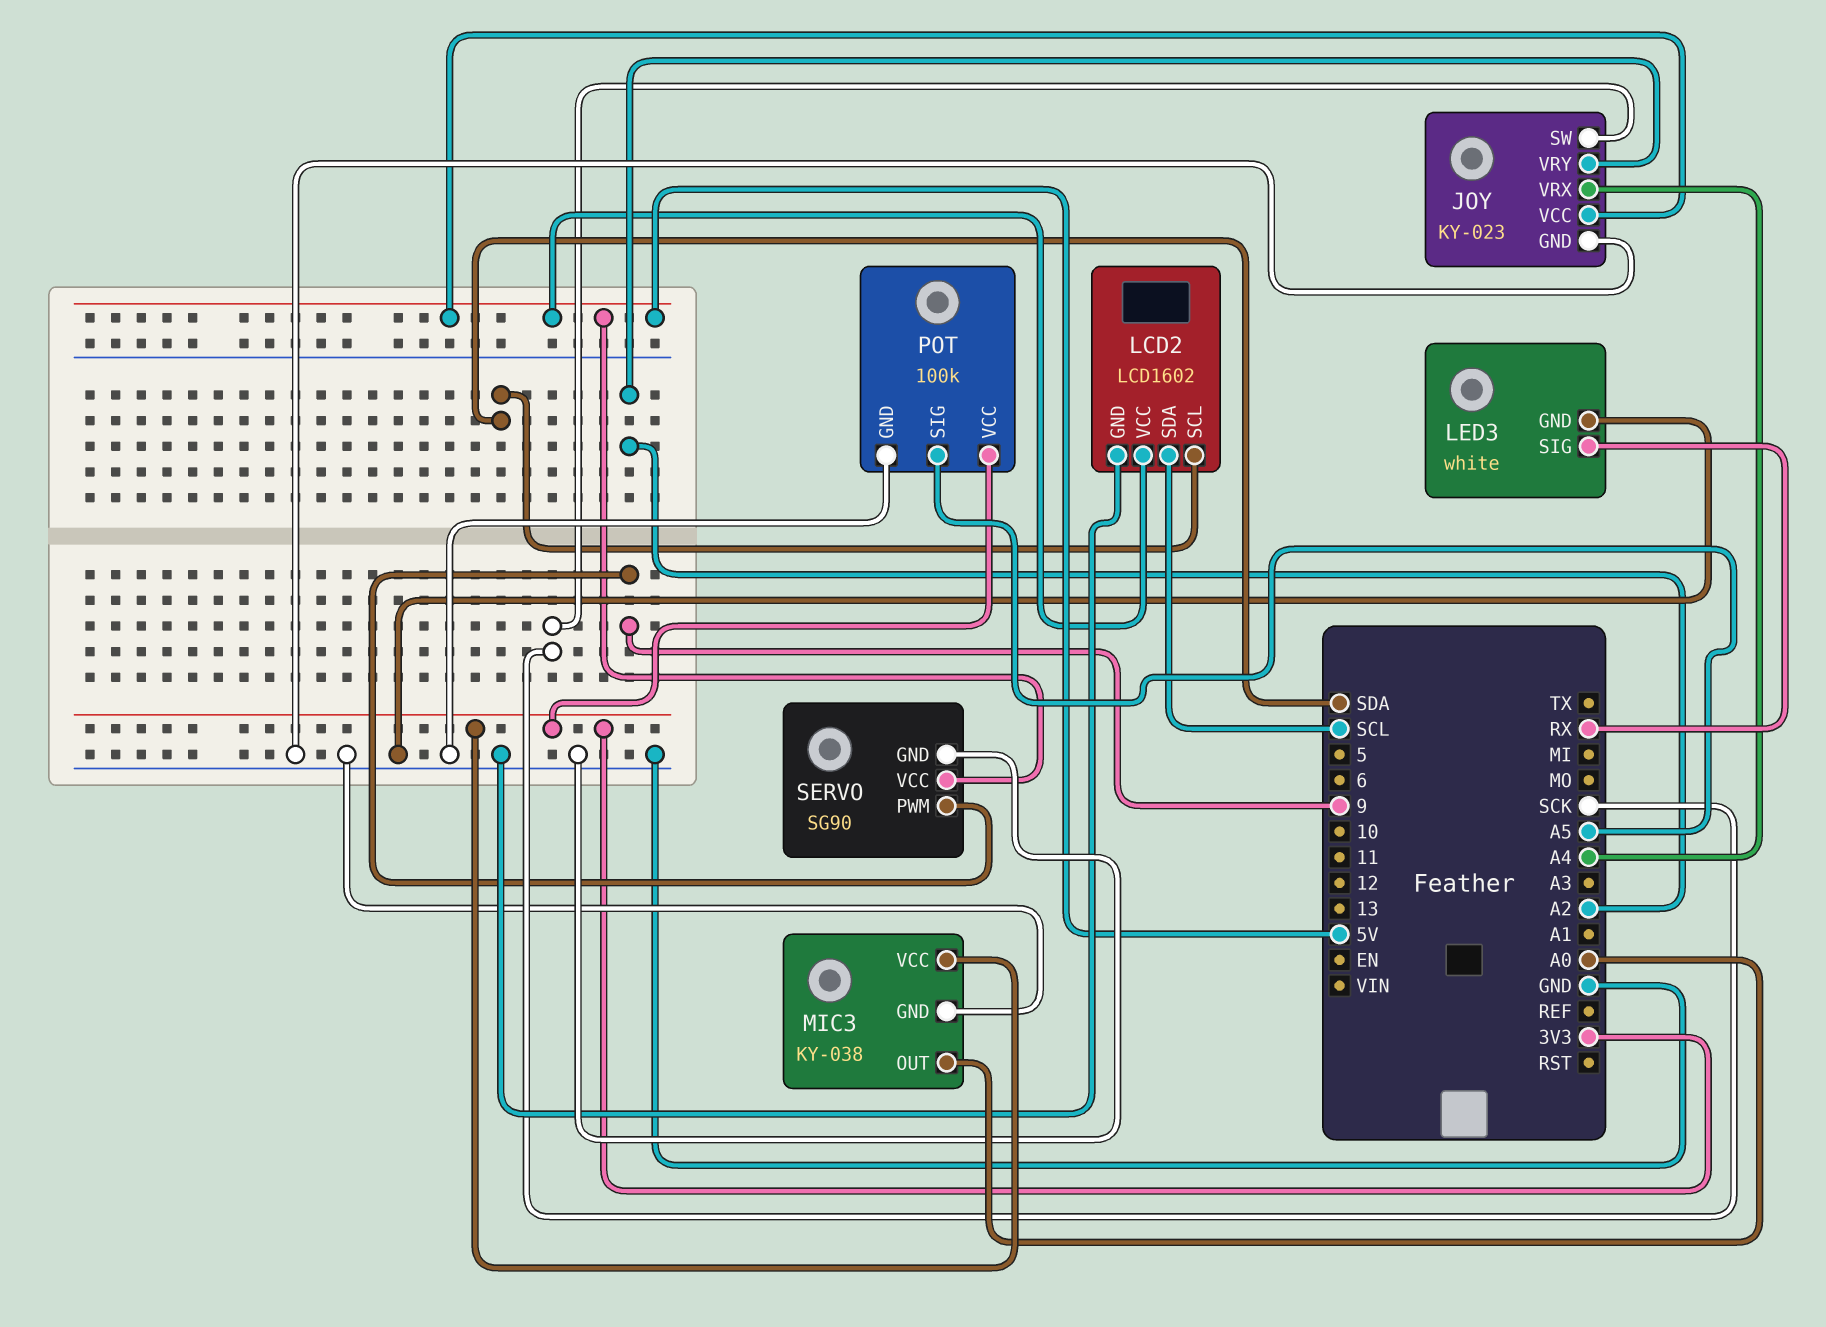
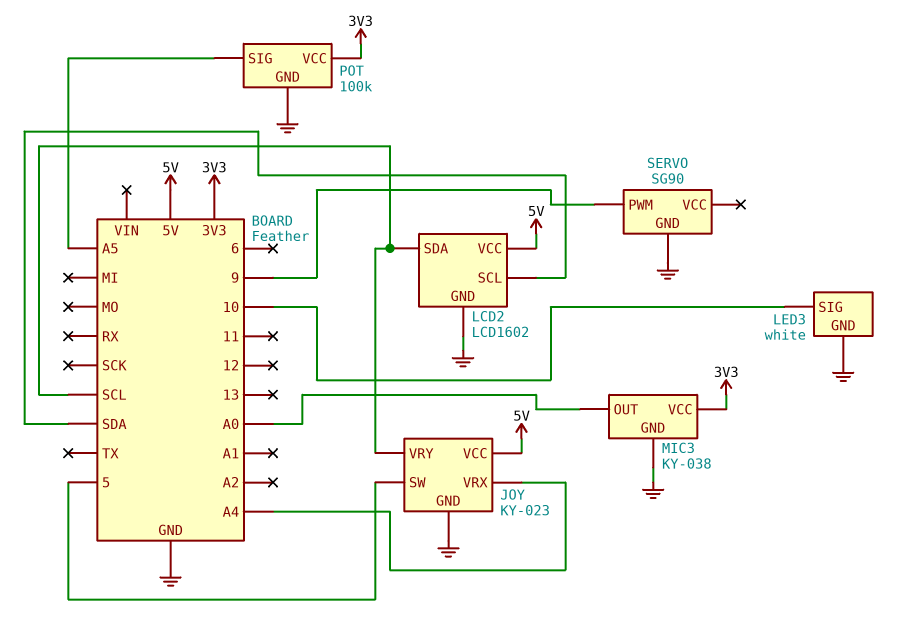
JOY pin SW: SCK -> 5
JOY pin VRY: A2 -> SCL
LED3 pin SIG: RX -> 10
SERVO pin VCC: 5V -> none

